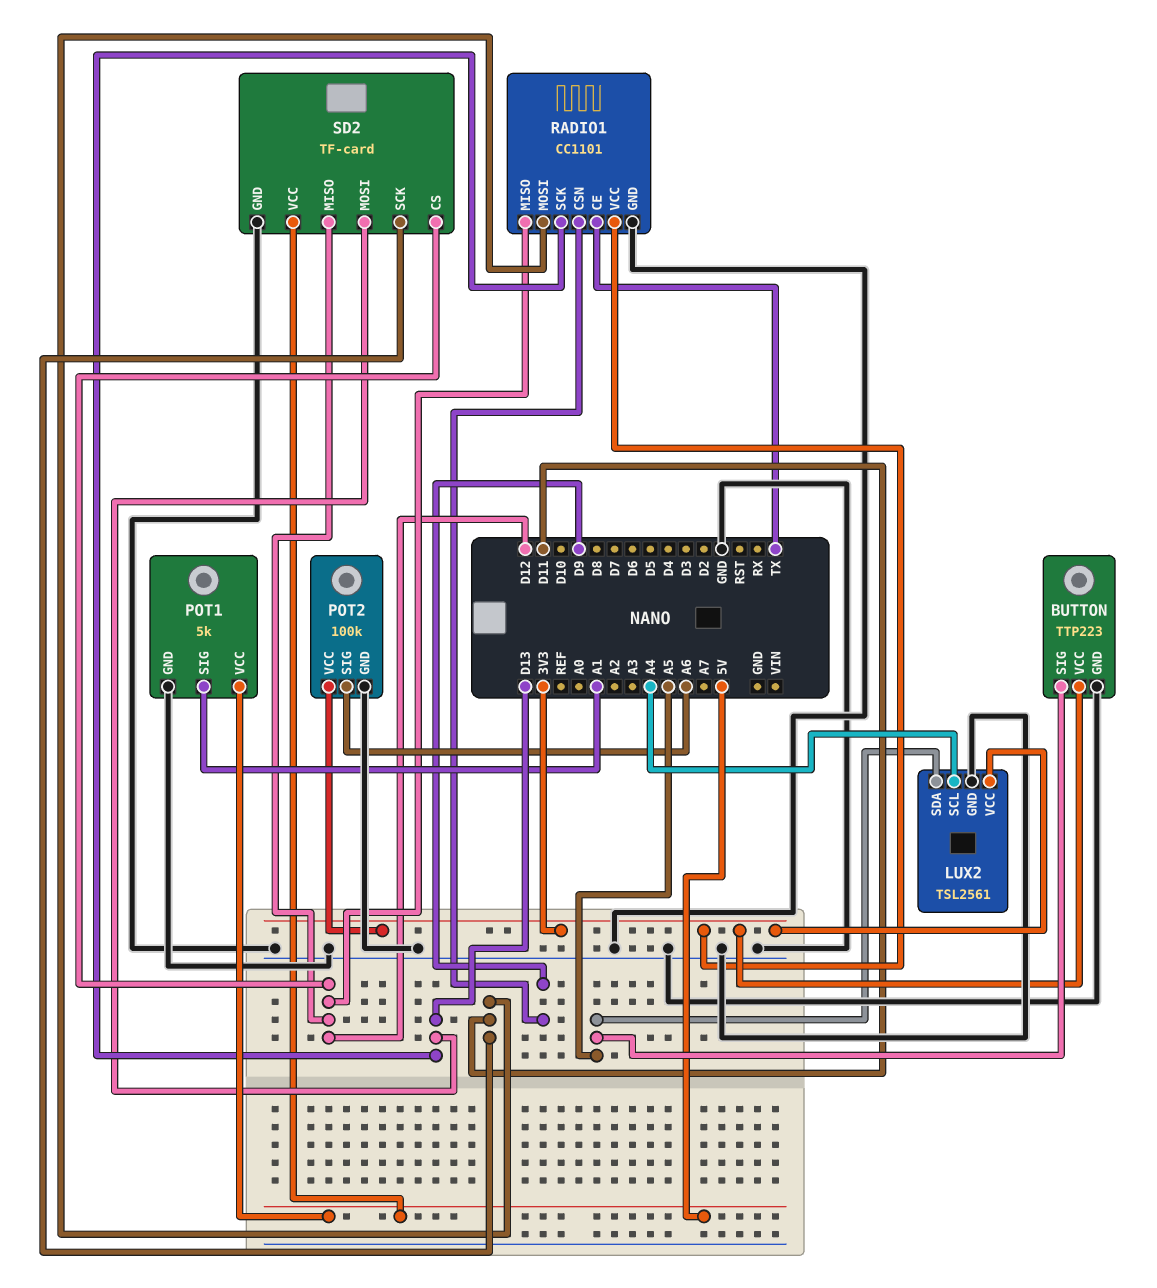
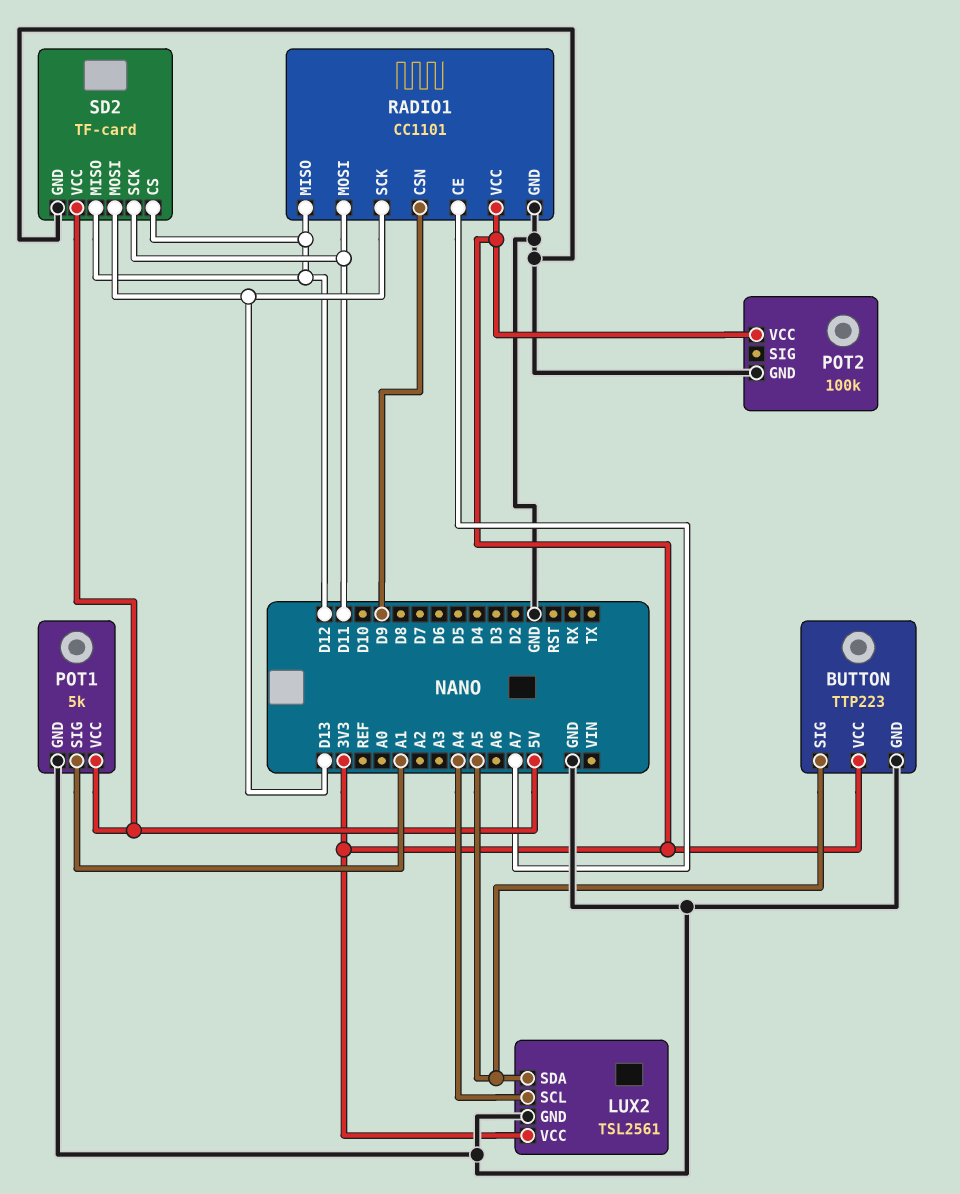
POT2 pin SIG: A6 -> none
RADIO1 pin CE: TX -> A7

